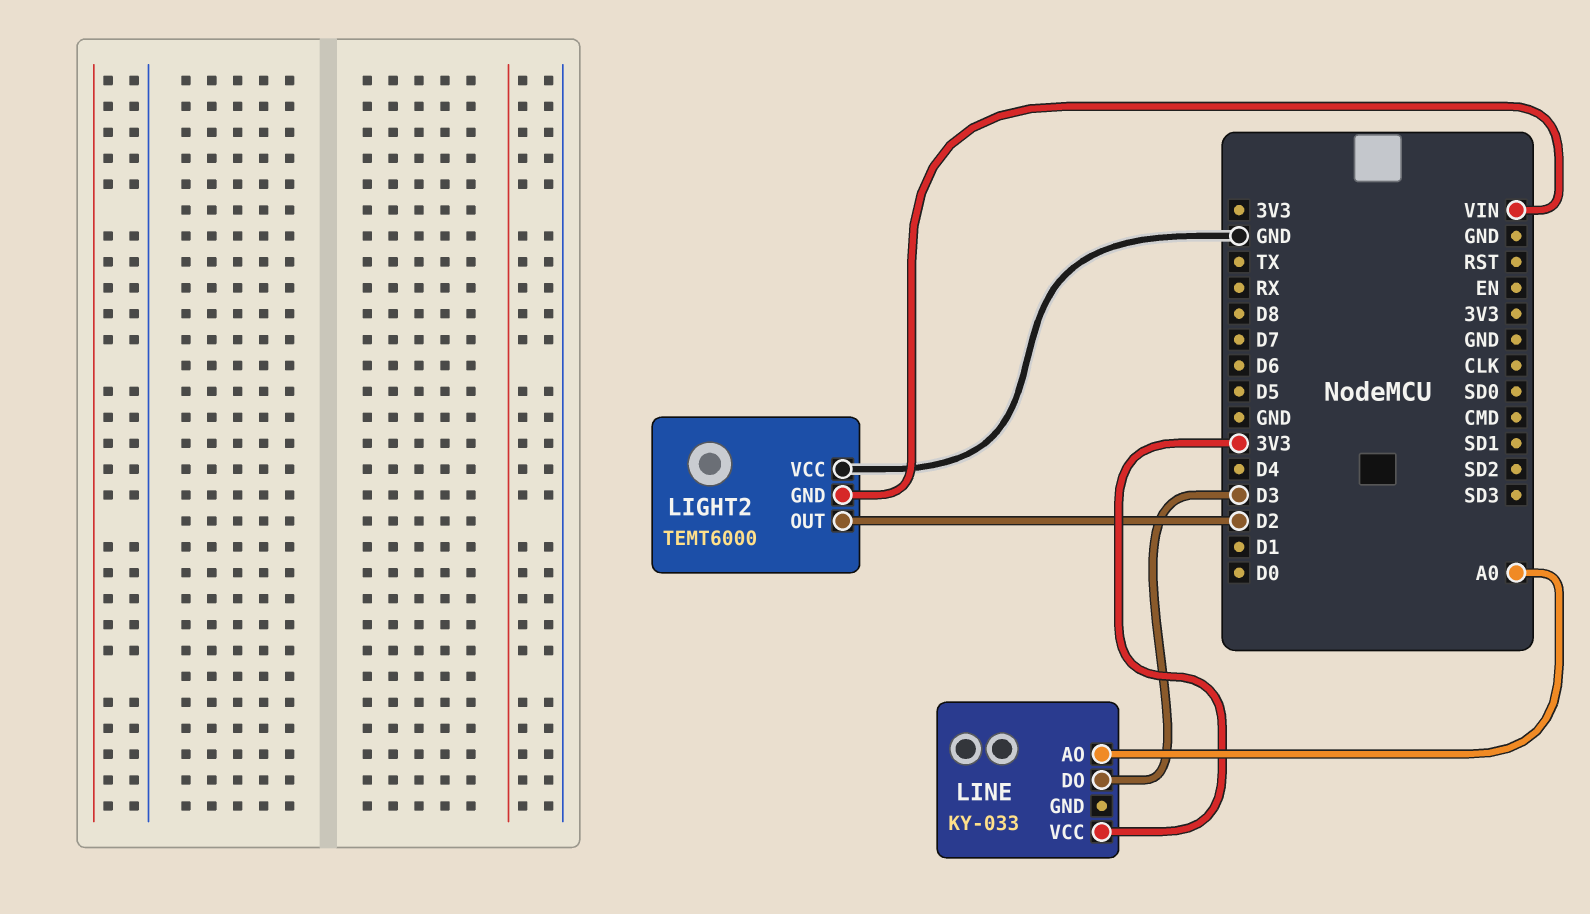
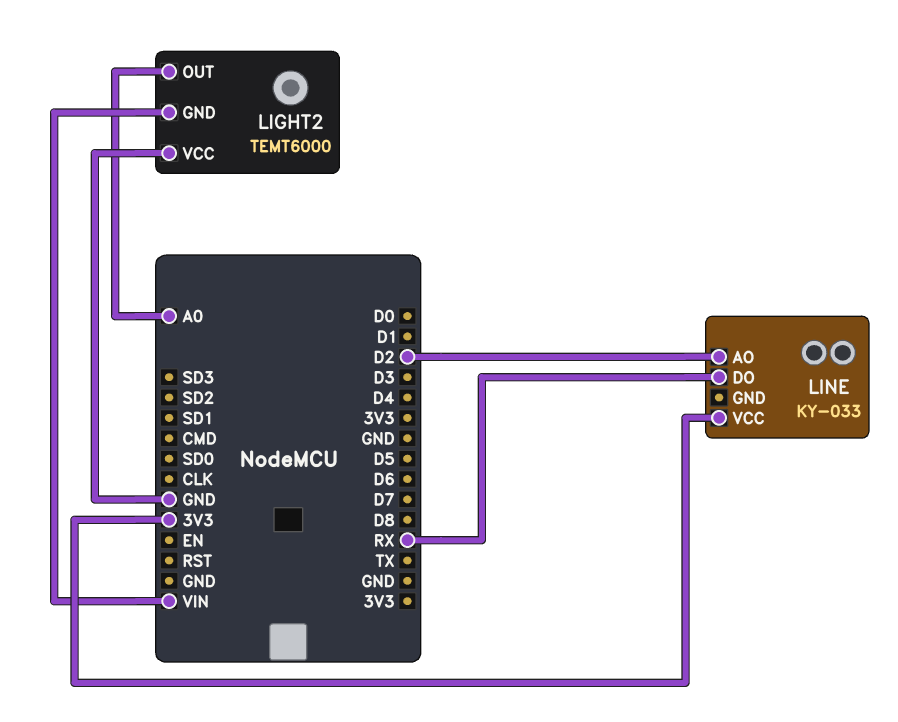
LIGHT2 pin OUT: D2 -> A0
LINE pin AO: A0 -> D2
LINE pin DO: D3 -> RX

